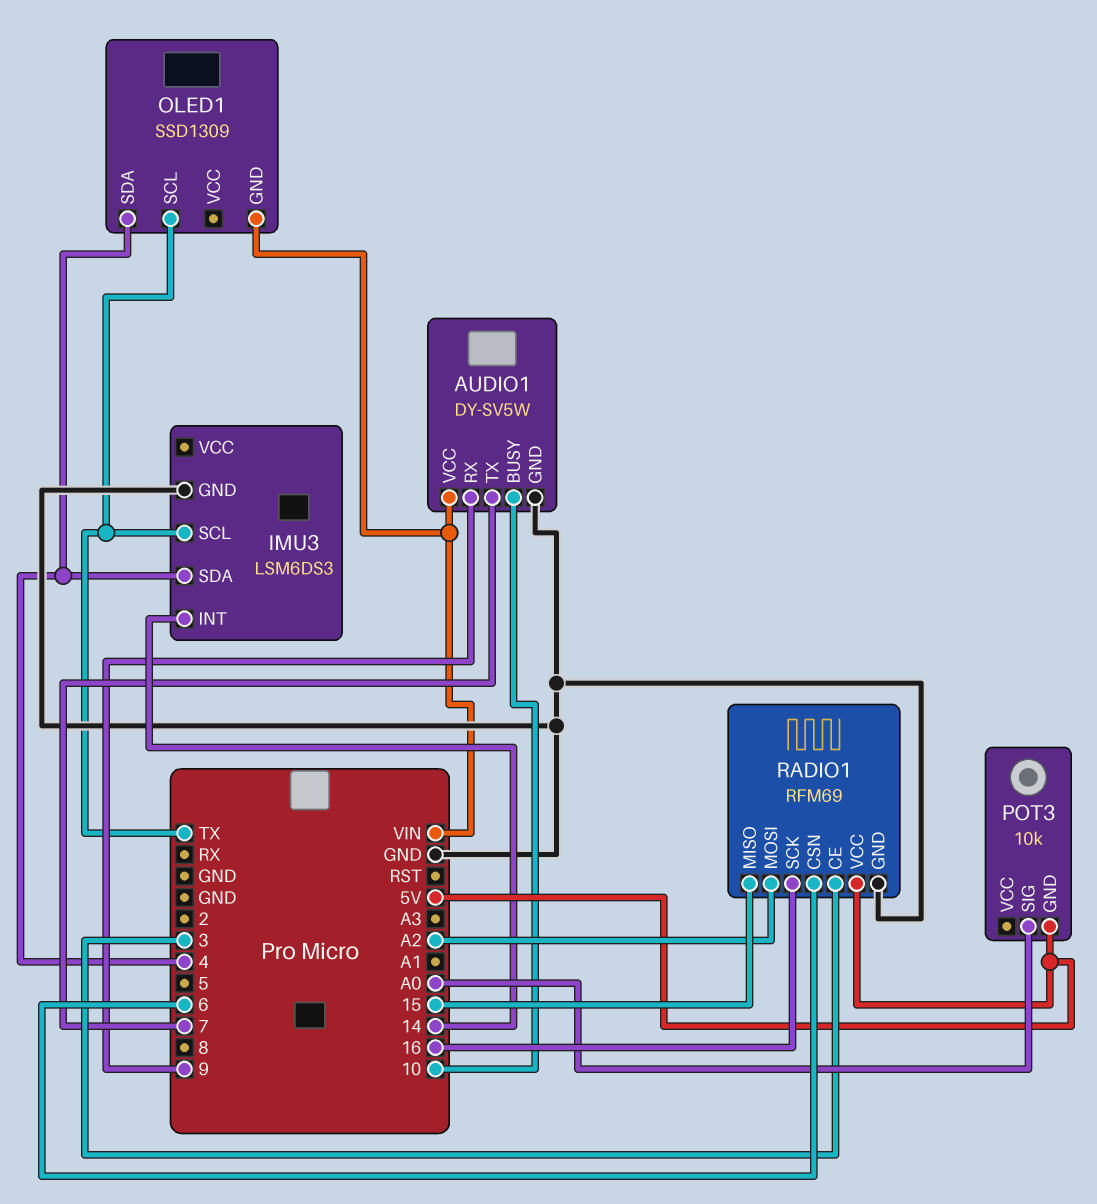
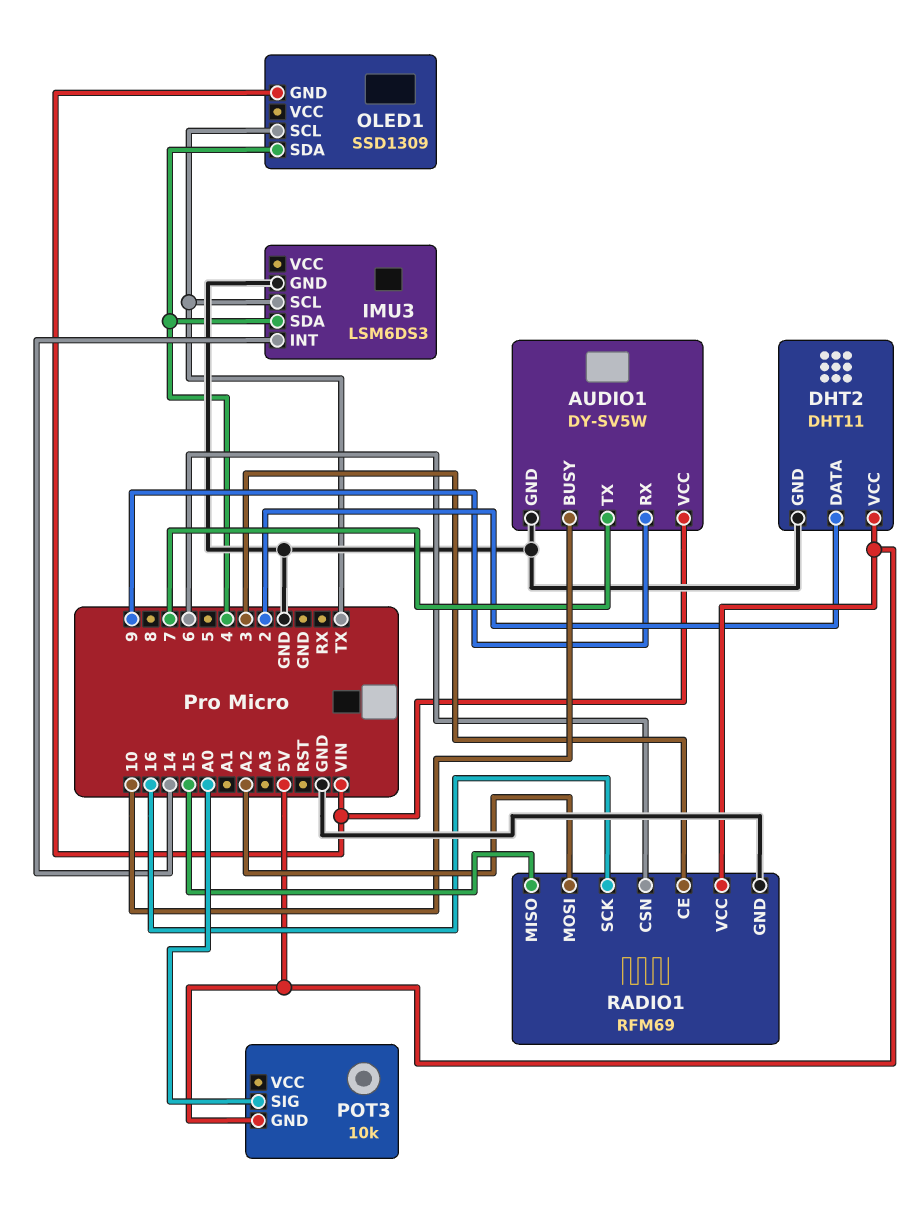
DHT2: none -> DHT11
DHT2 pin DATA: none -> 2
DHT2 pin GND: none -> GND
DHT2 pin VCC: none -> 5V

